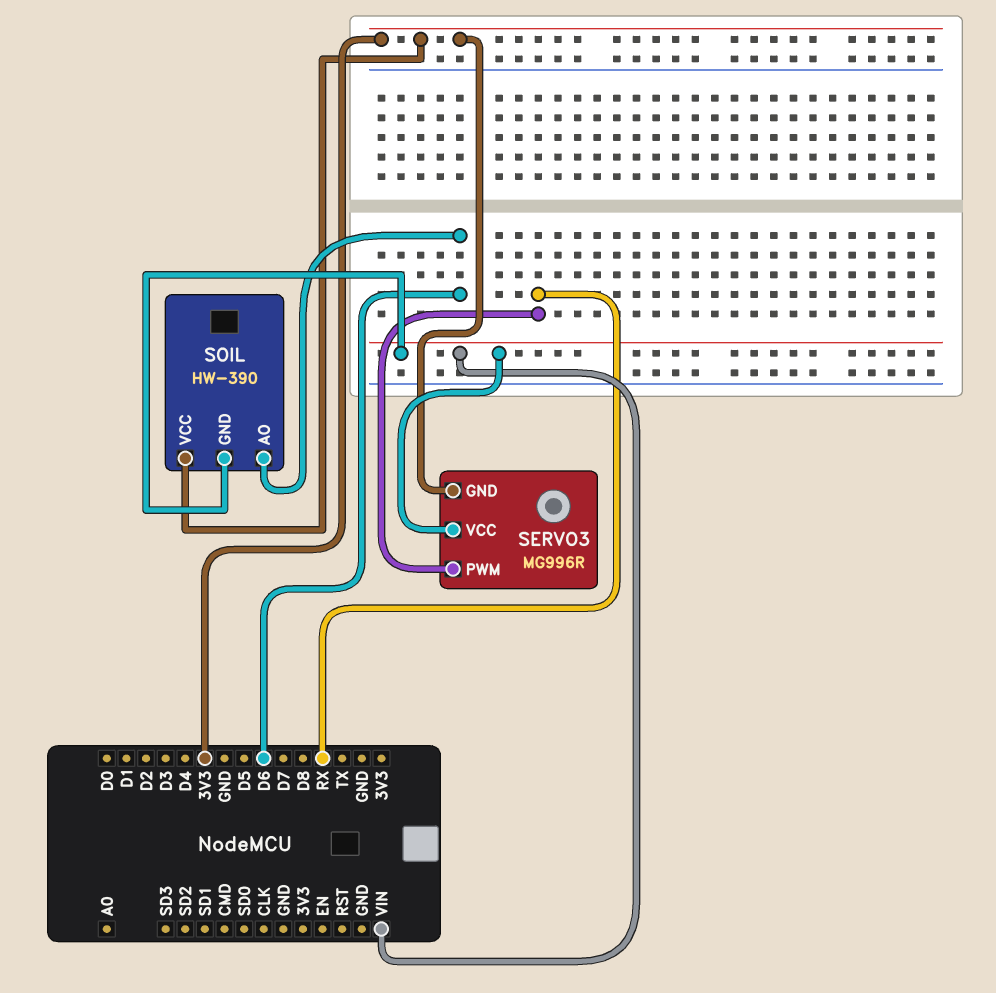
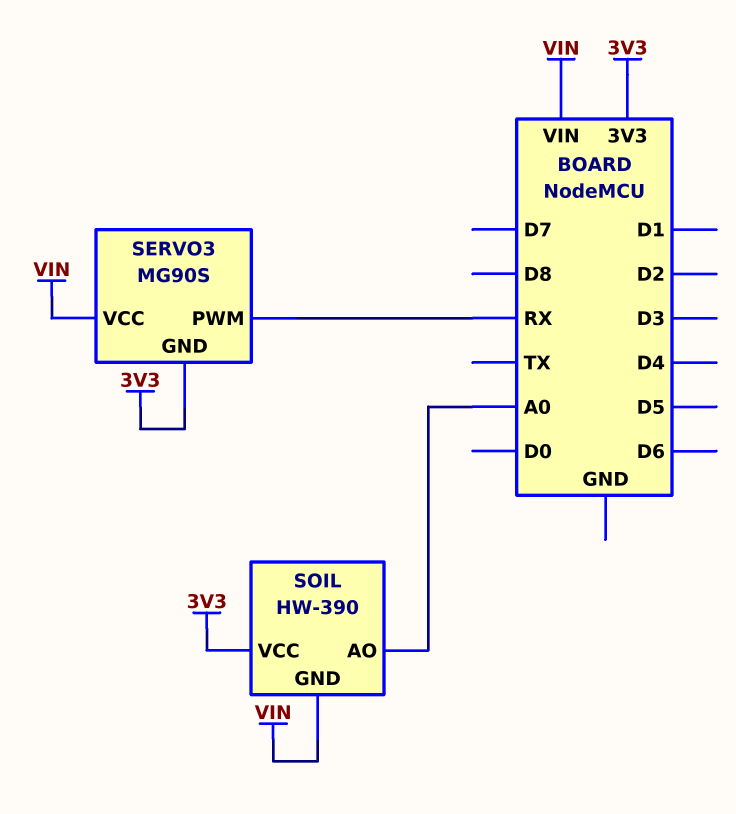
SERVO3: MG996R -> MG90S
SOIL pin AO: D6 -> A0

